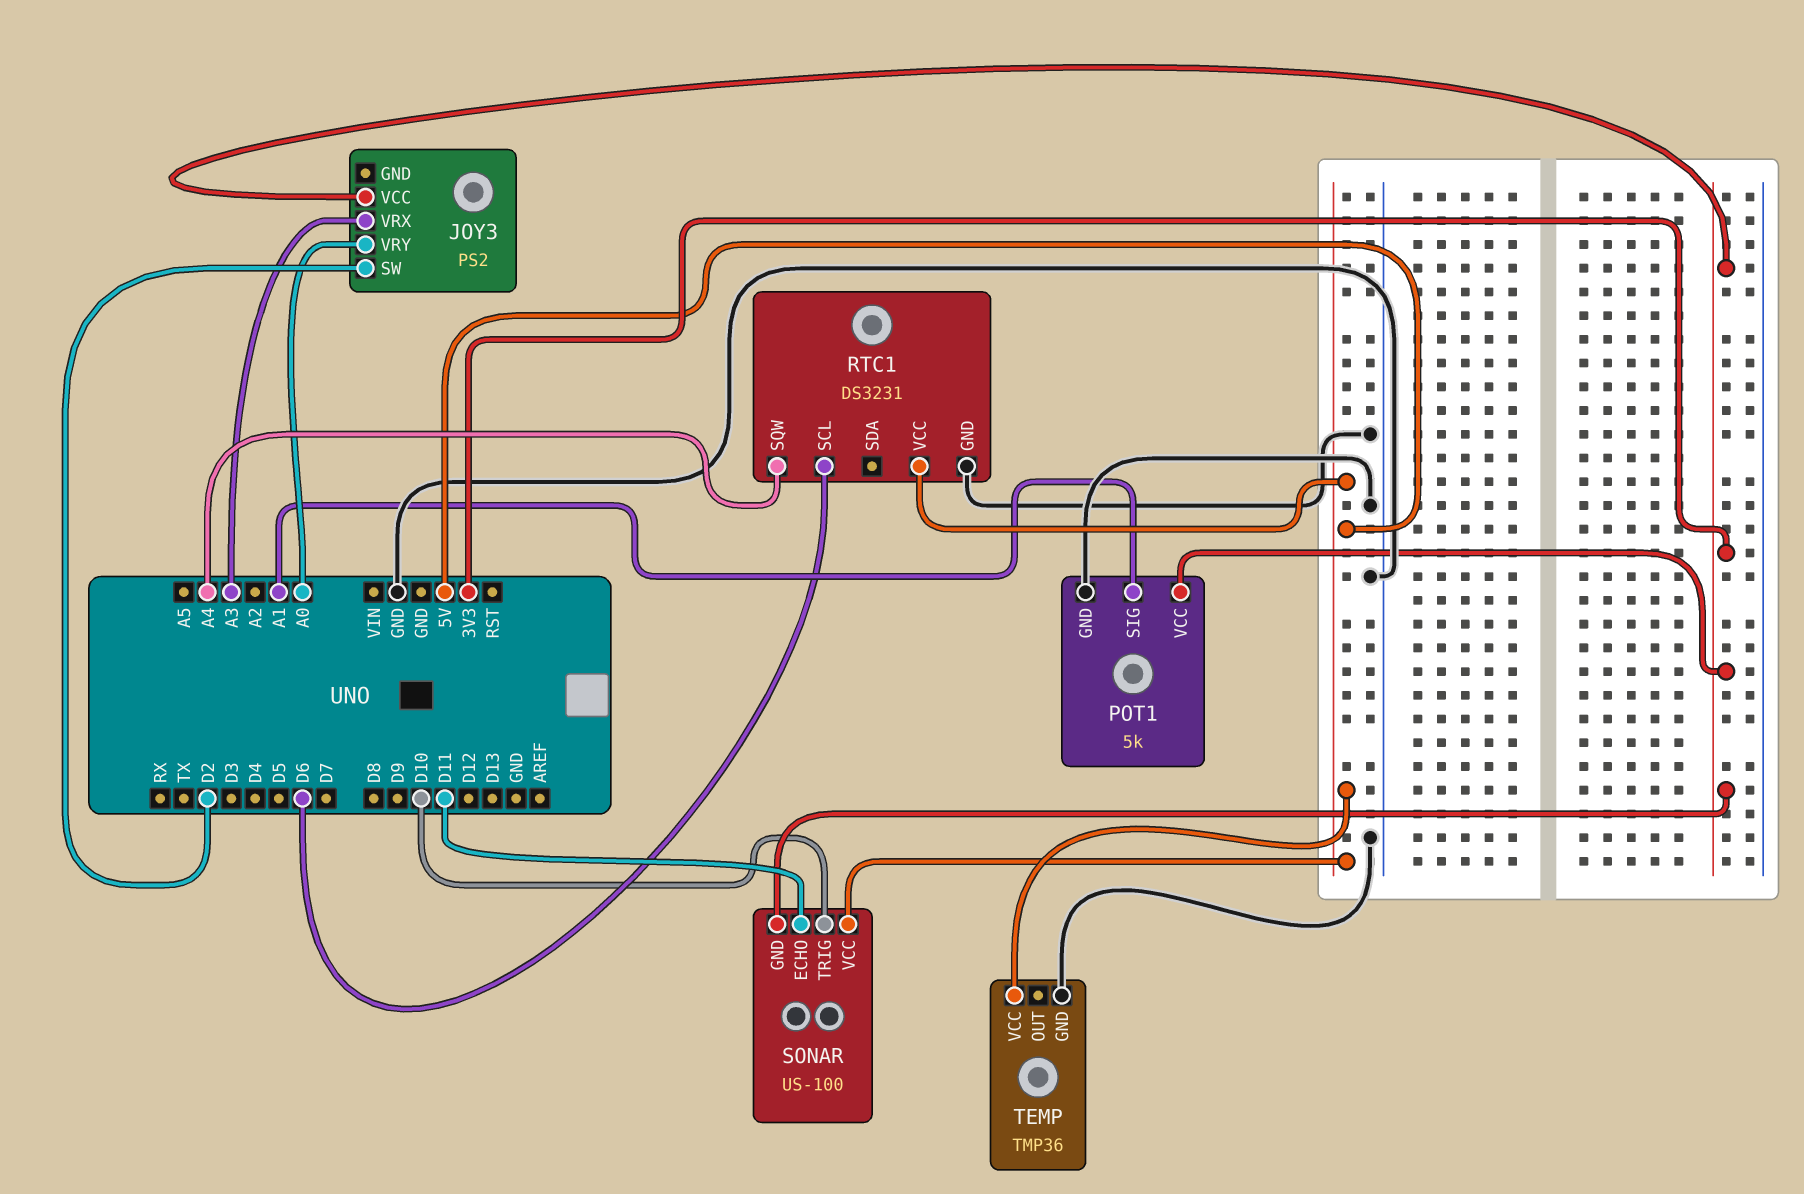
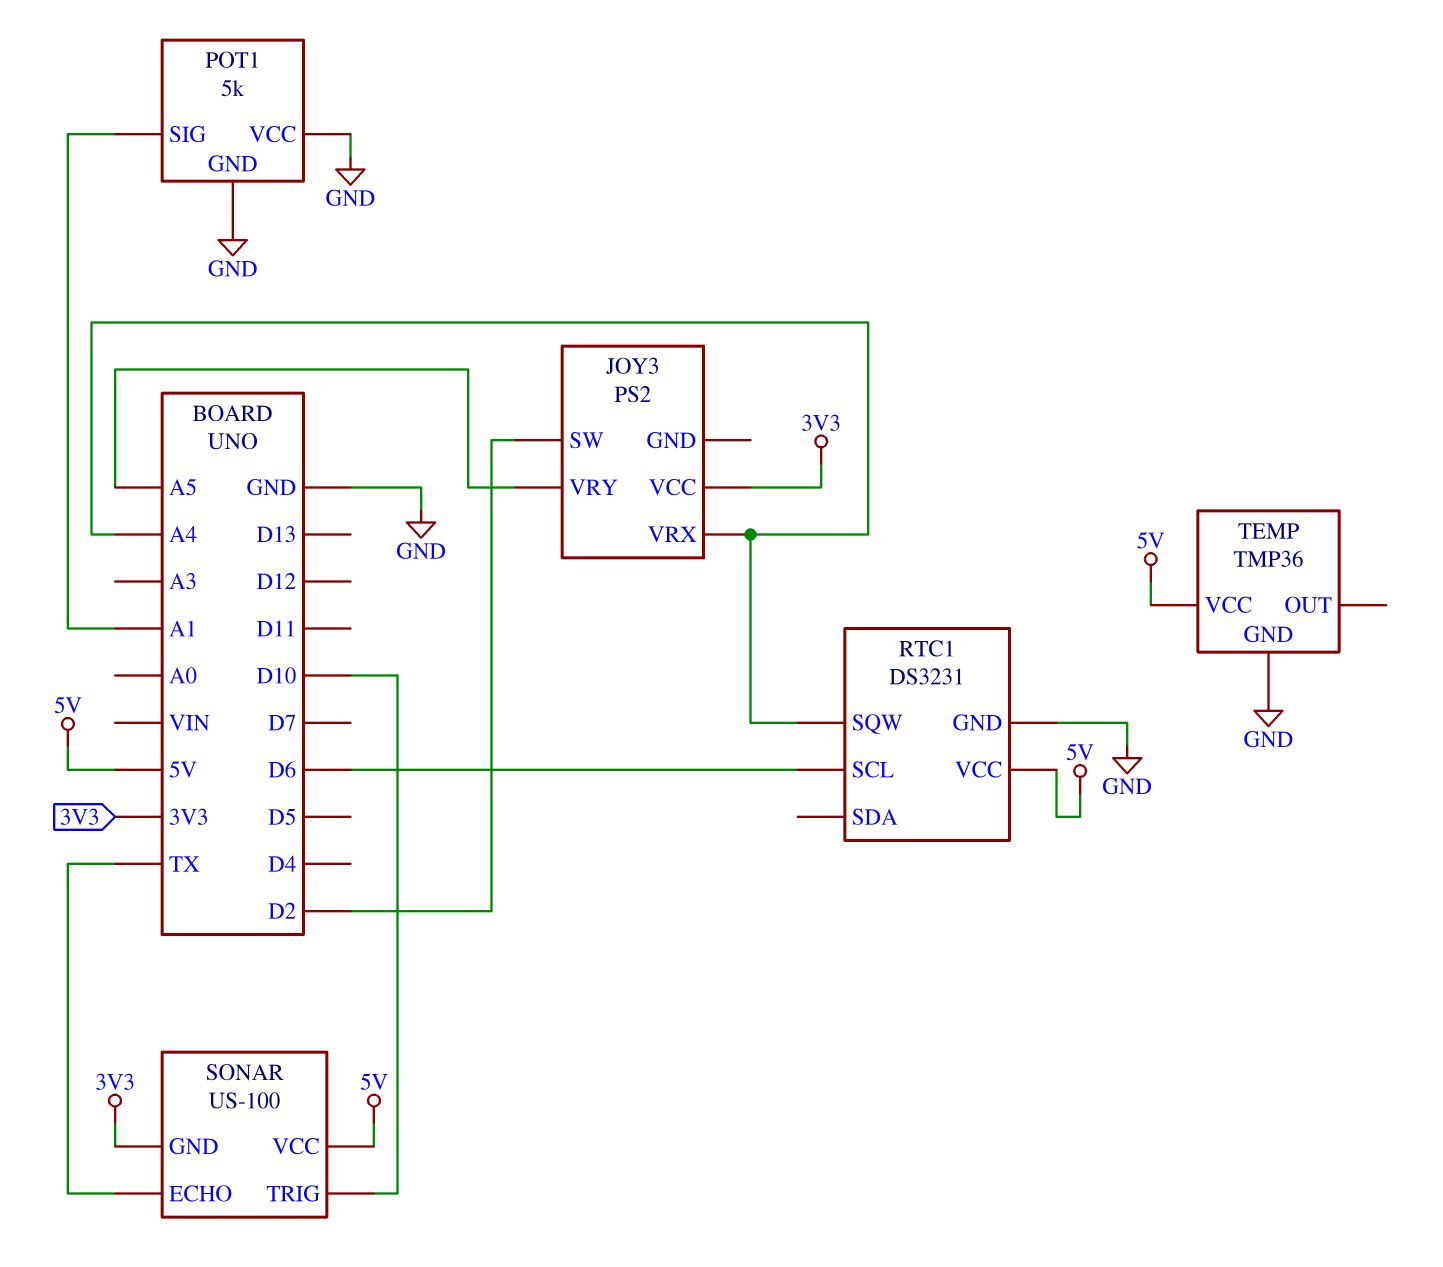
JOY3 pin VRX: A3 -> A4
JOY3 pin VRY: A0 -> A5
POT1 pin VCC: 3V3 -> GND
SONAR pin ECHO: D11 -> TX

